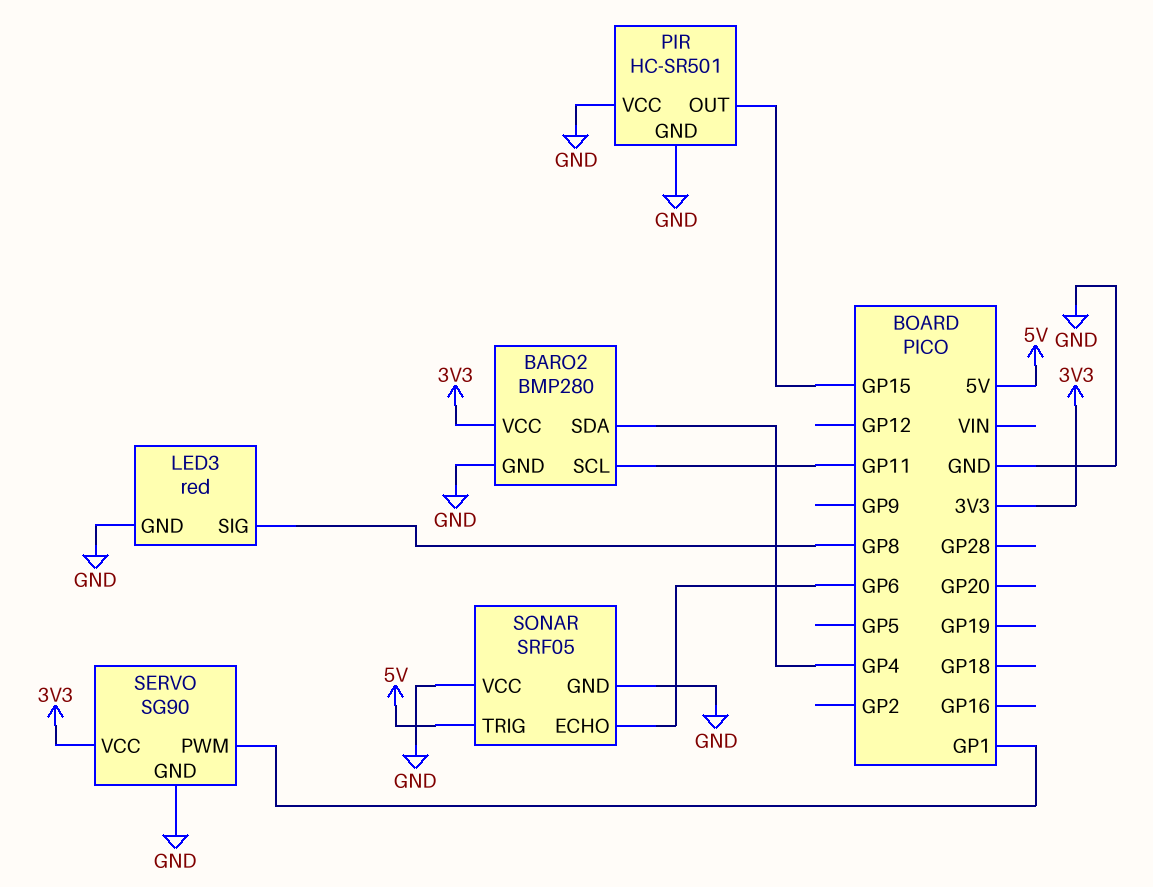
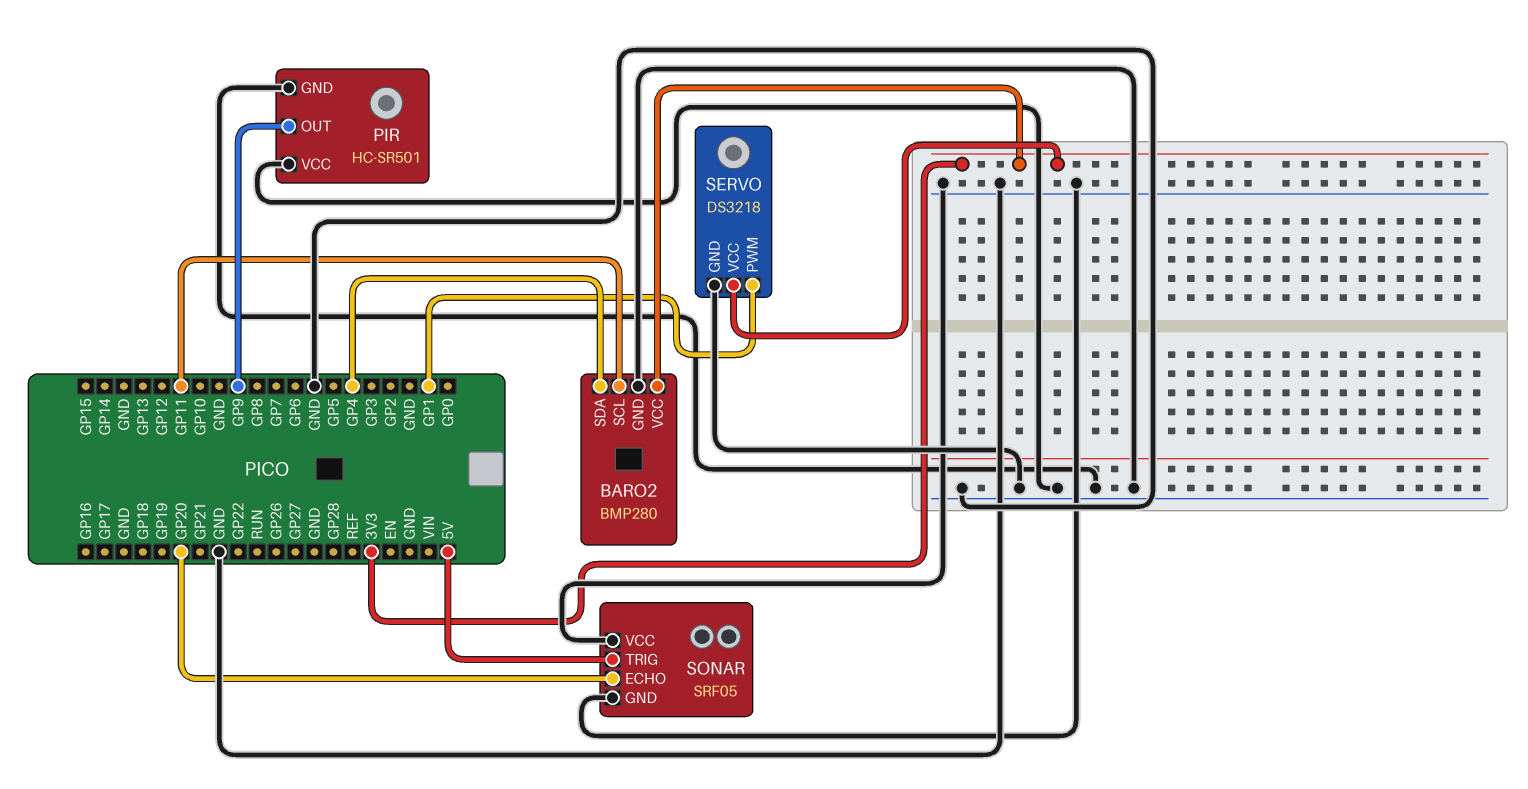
LED3: red -> none
LED3 pin GND: GND -> none
LED3 pin SIG: GP8 -> none
PIR pin OUT: GP15 -> GP9
SERVO: SG90 -> DS3218
SONAR pin ECHO: GP6 -> GP20

